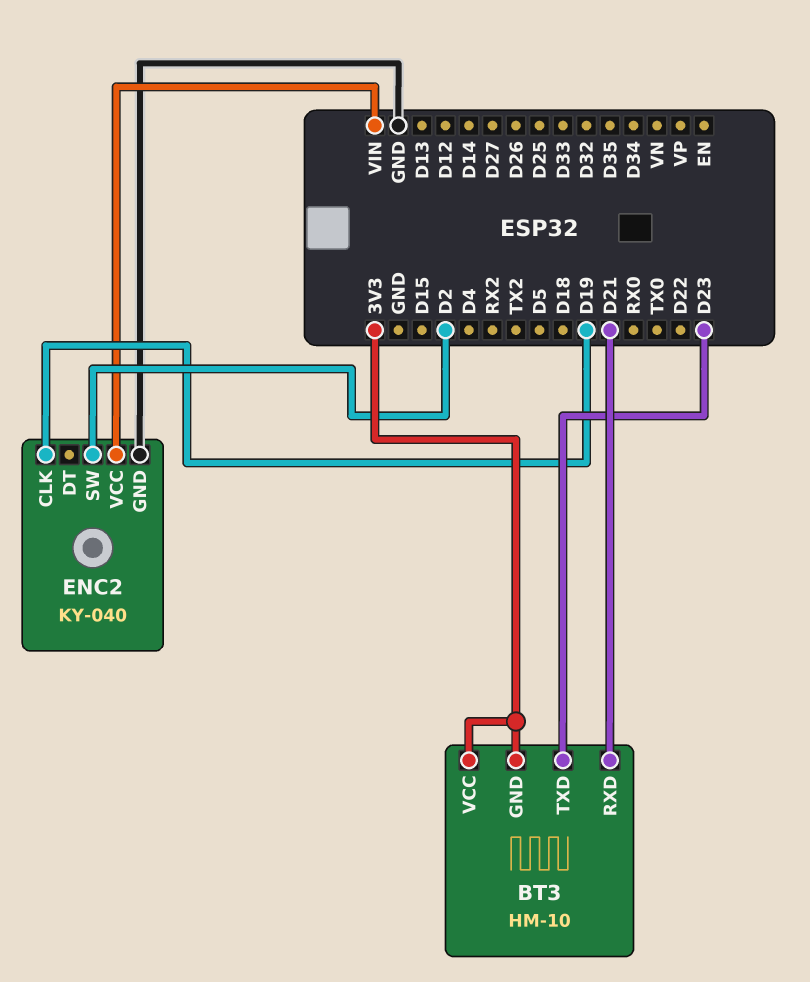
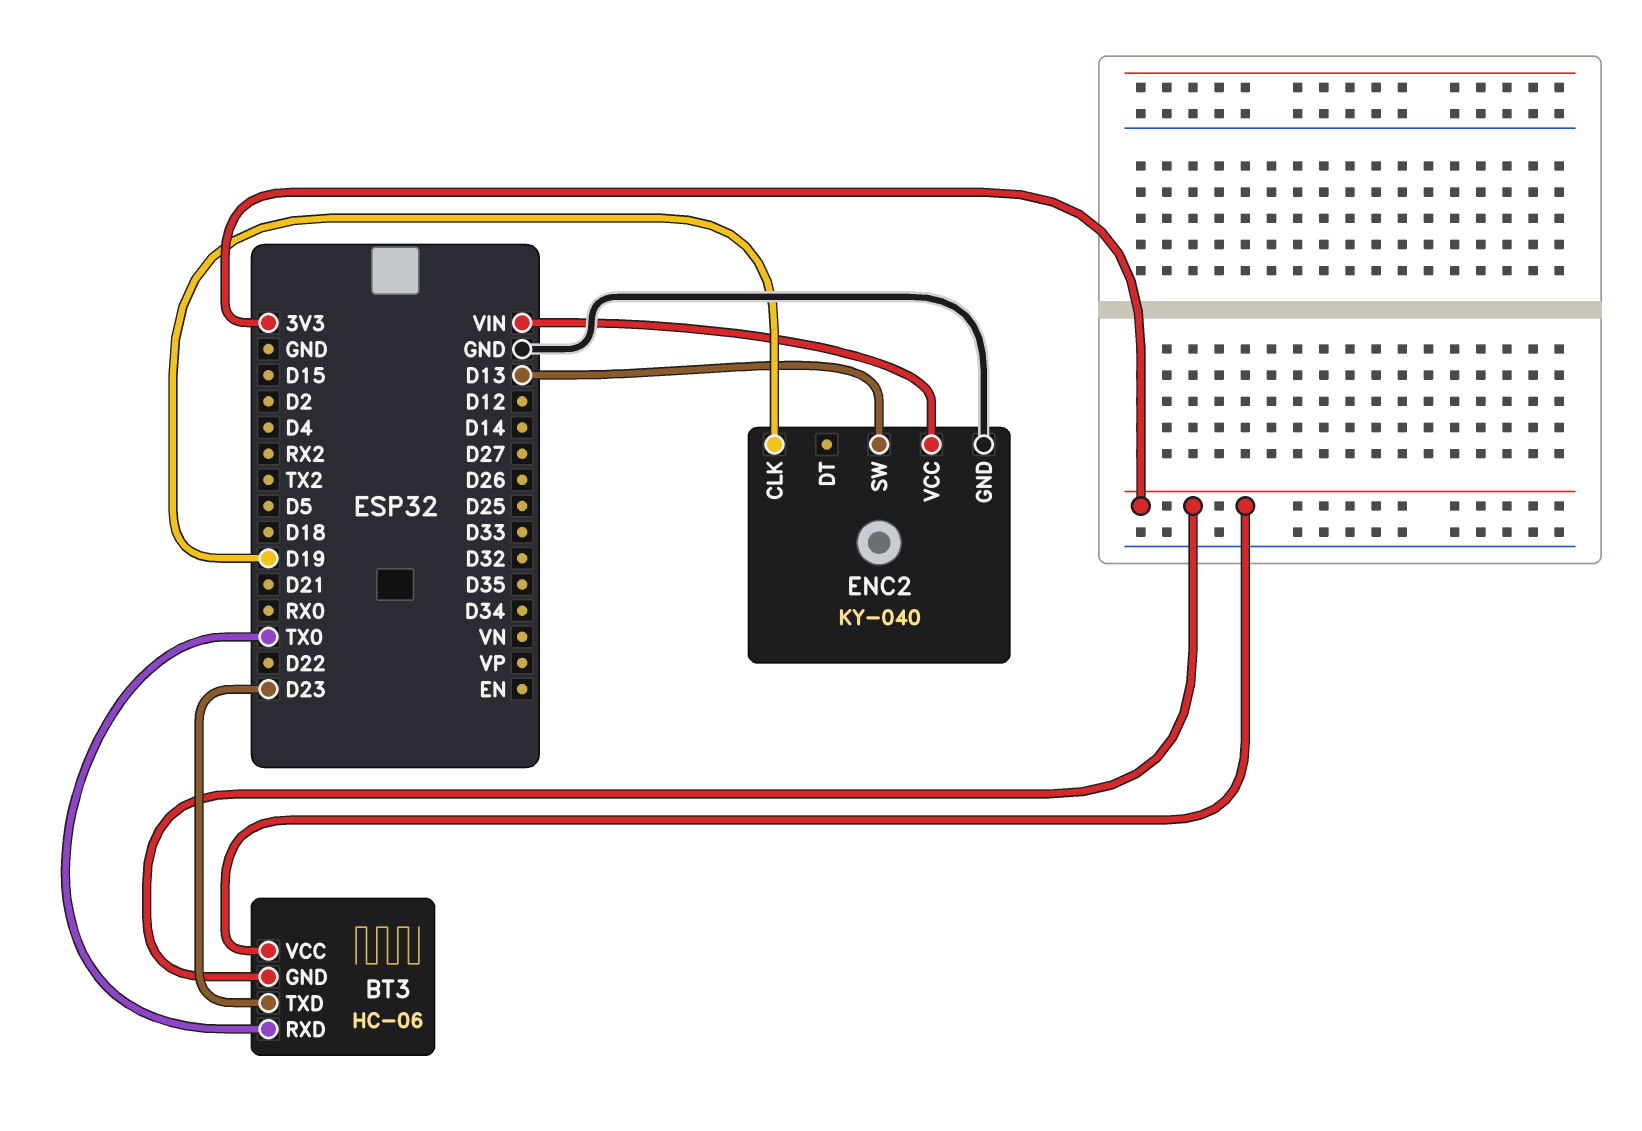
BT3: HM-10 -> HC-06
BT3 pin RXD: D21 -> TX0
ENC2 pin SW: D2 -> D13

